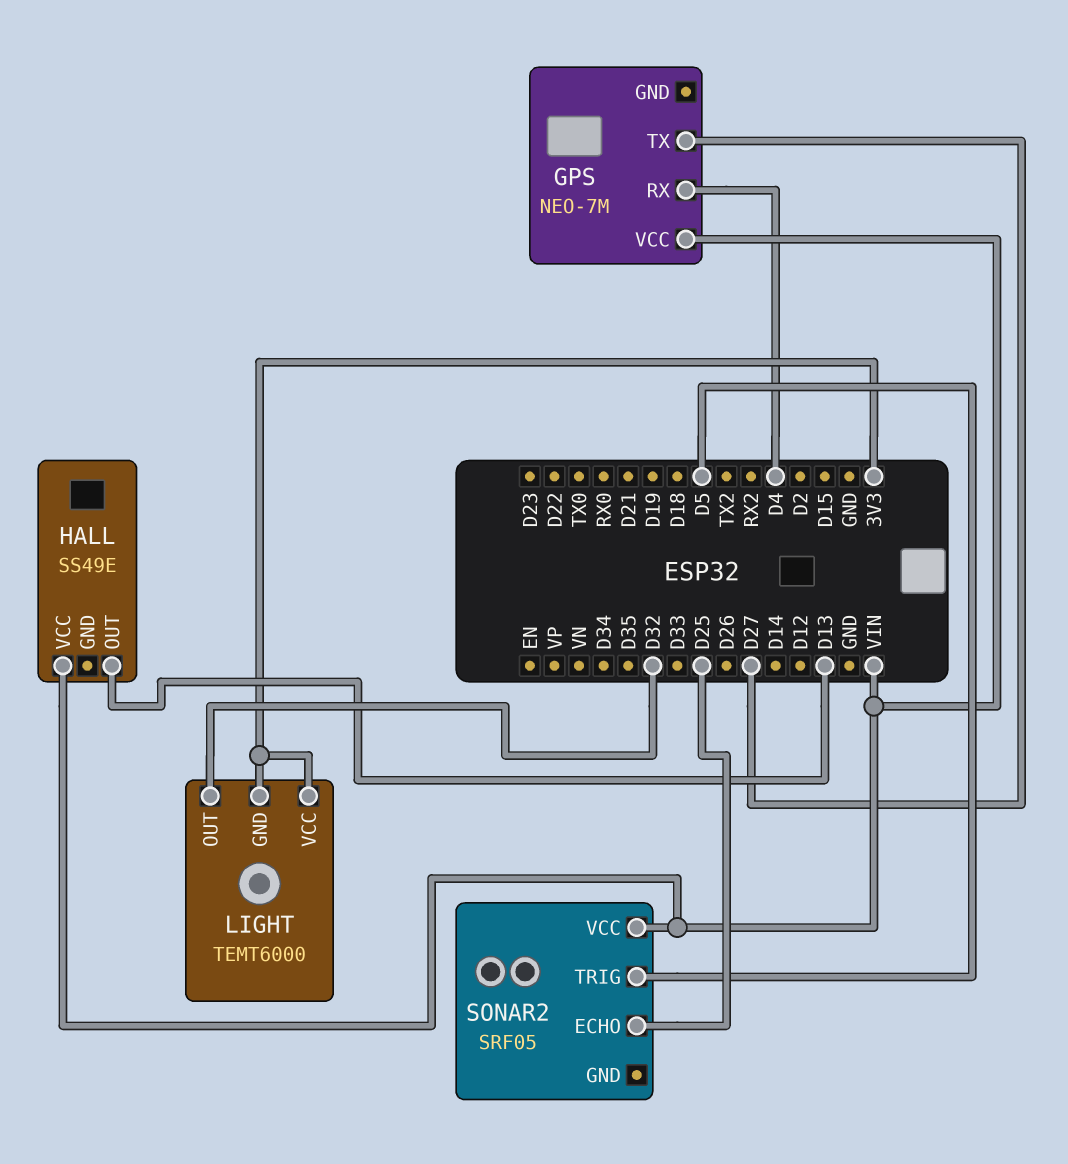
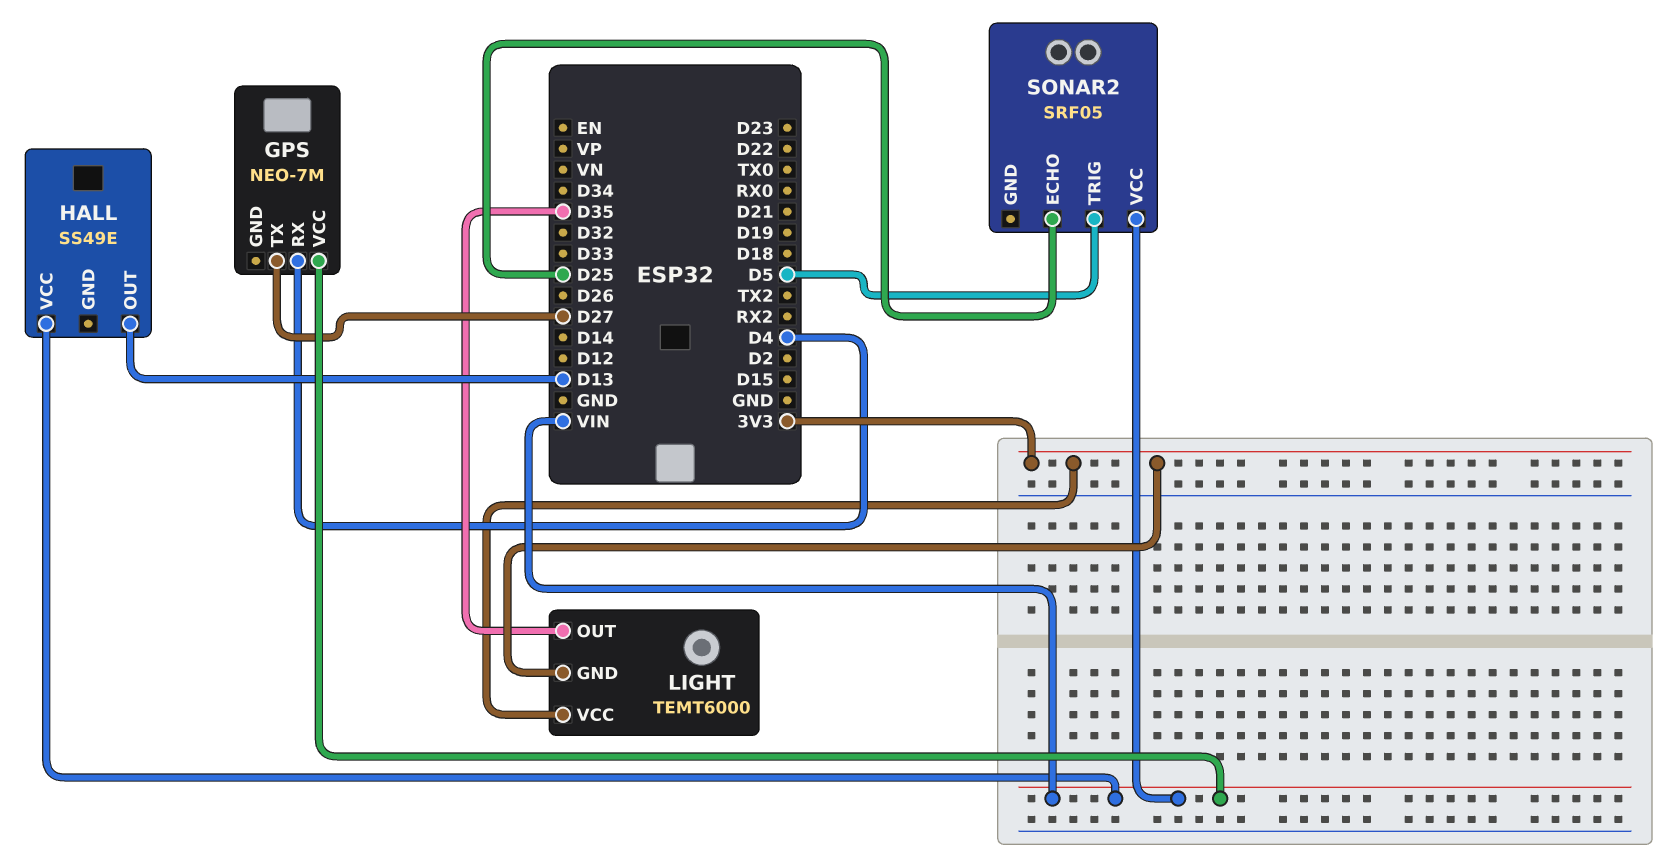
LIGHT pin OUT: D32 -> D35

